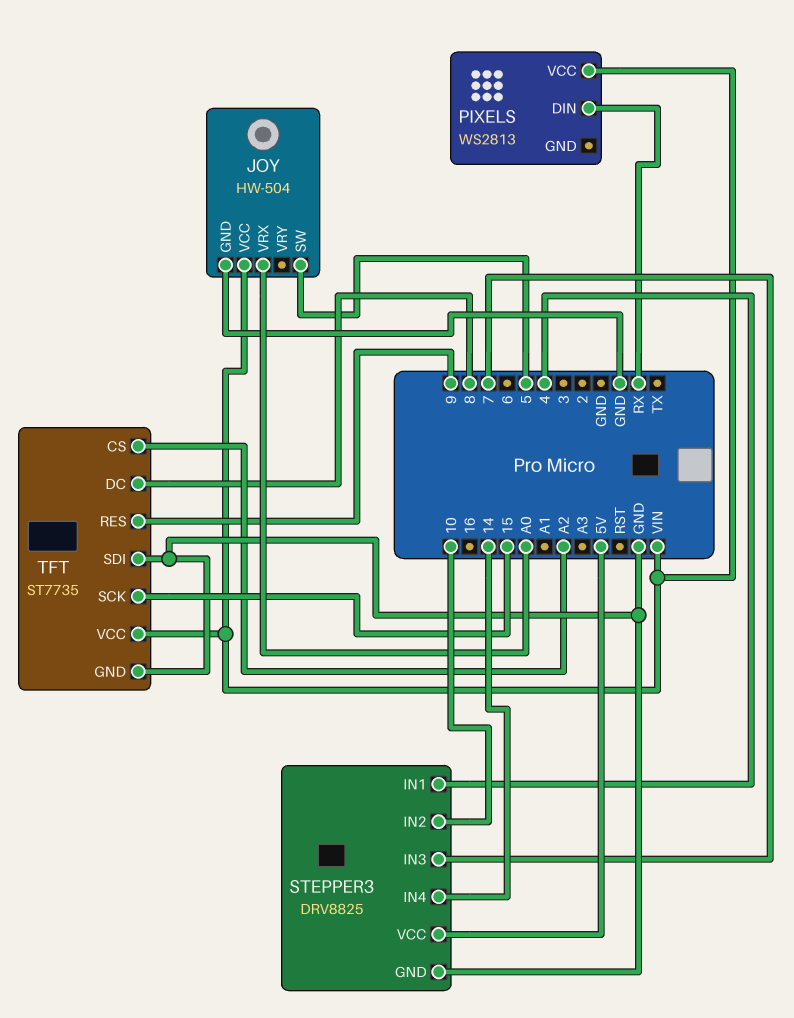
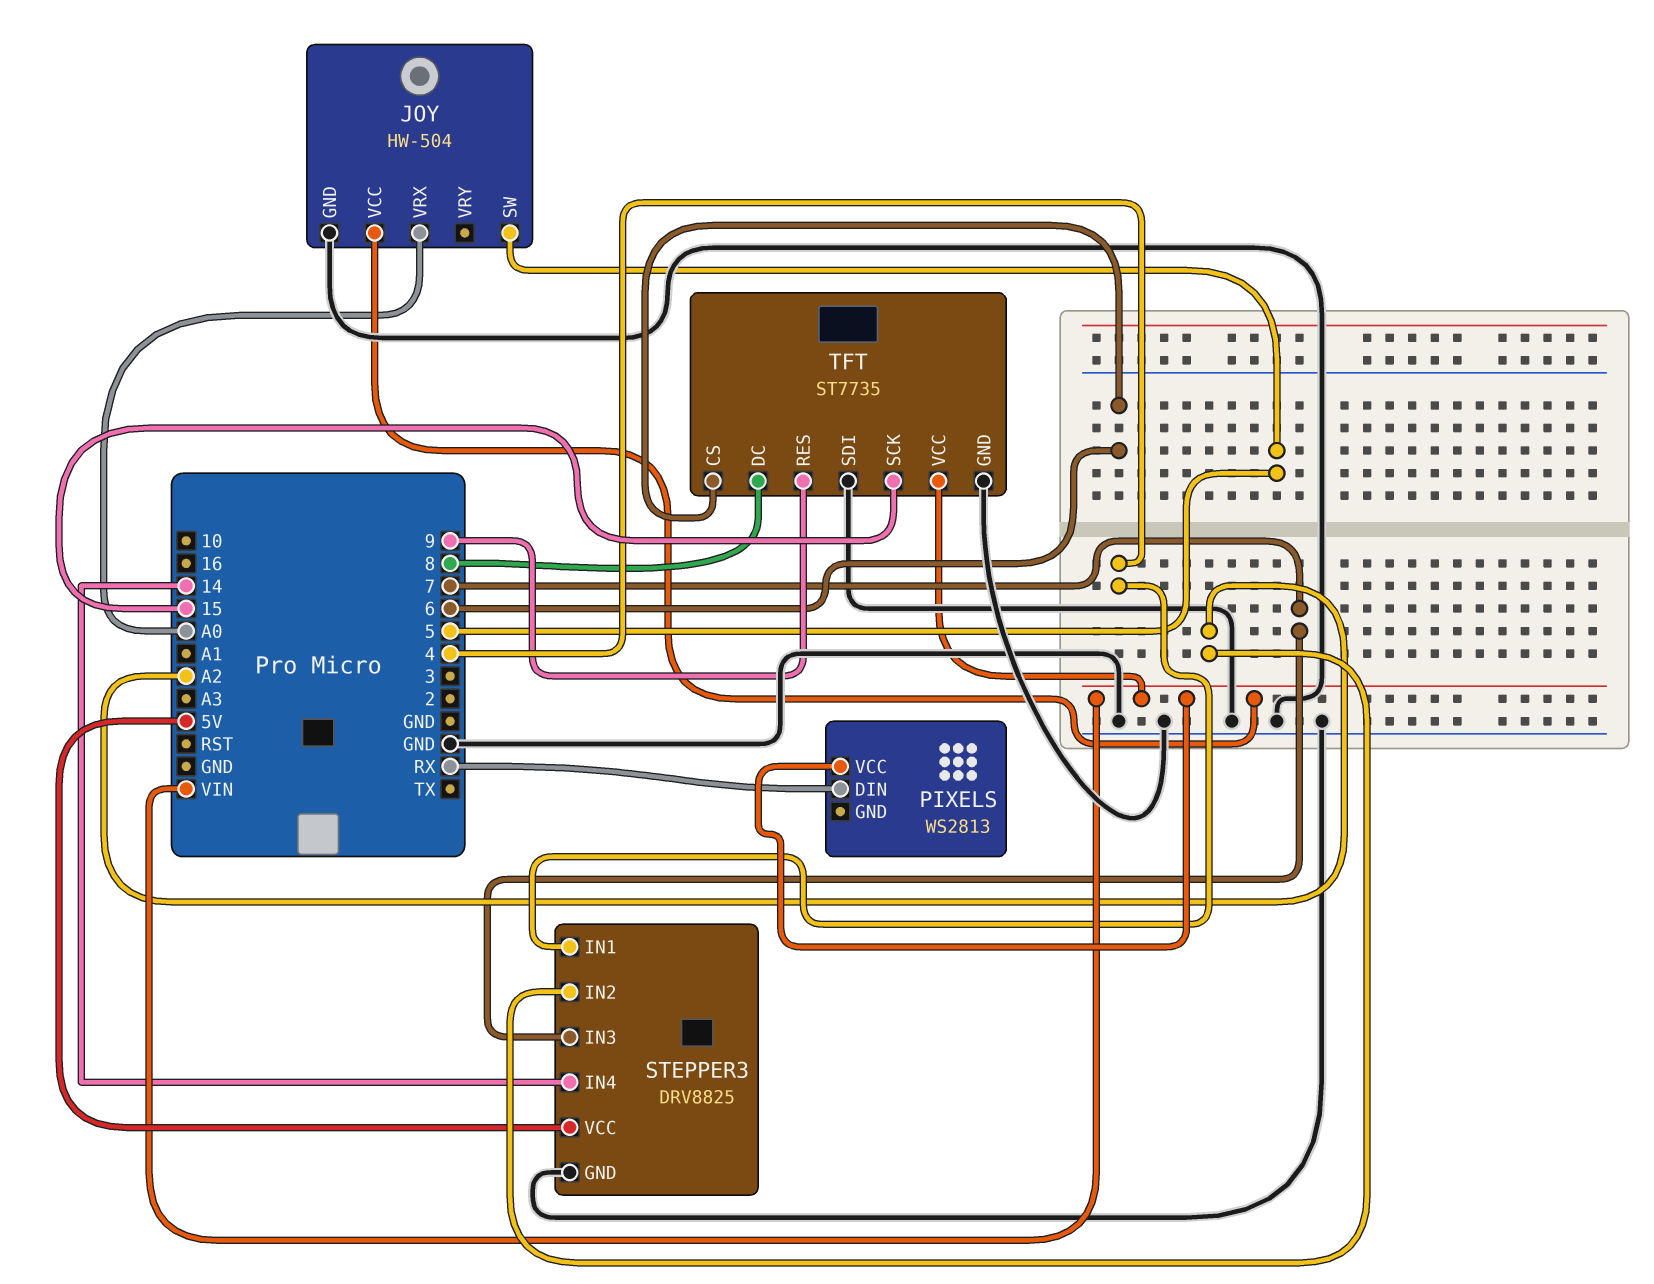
STEPPER3 pin IN2: 10 -> A2
TFT pin CS: A2 -> 6

